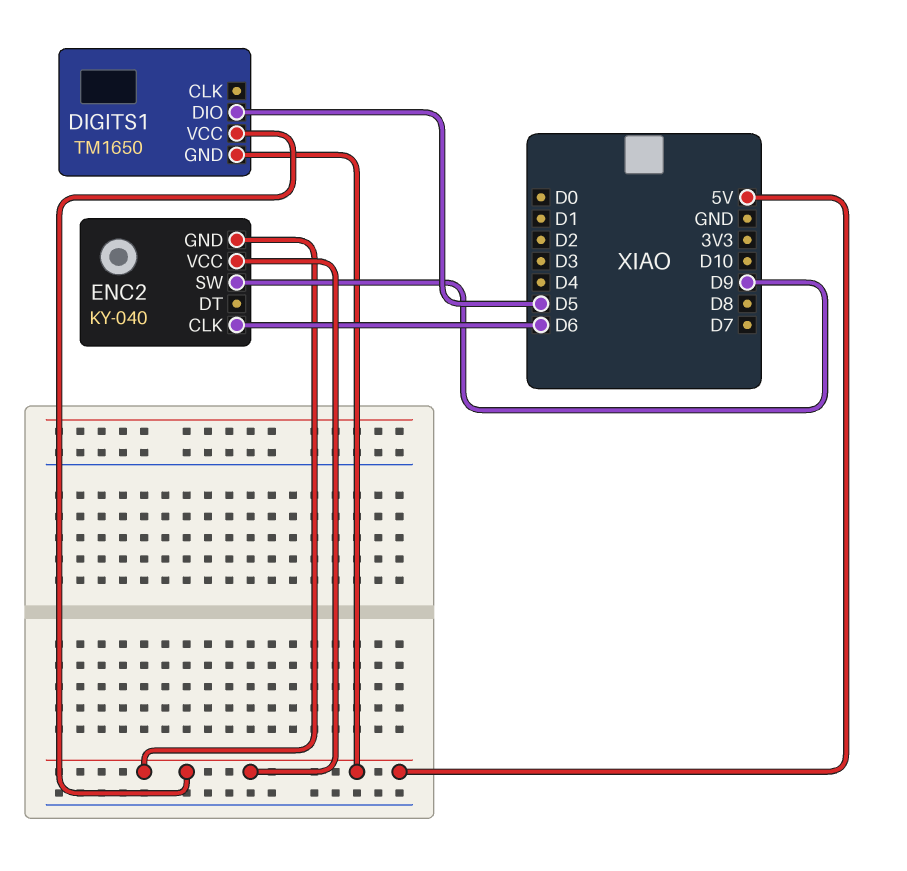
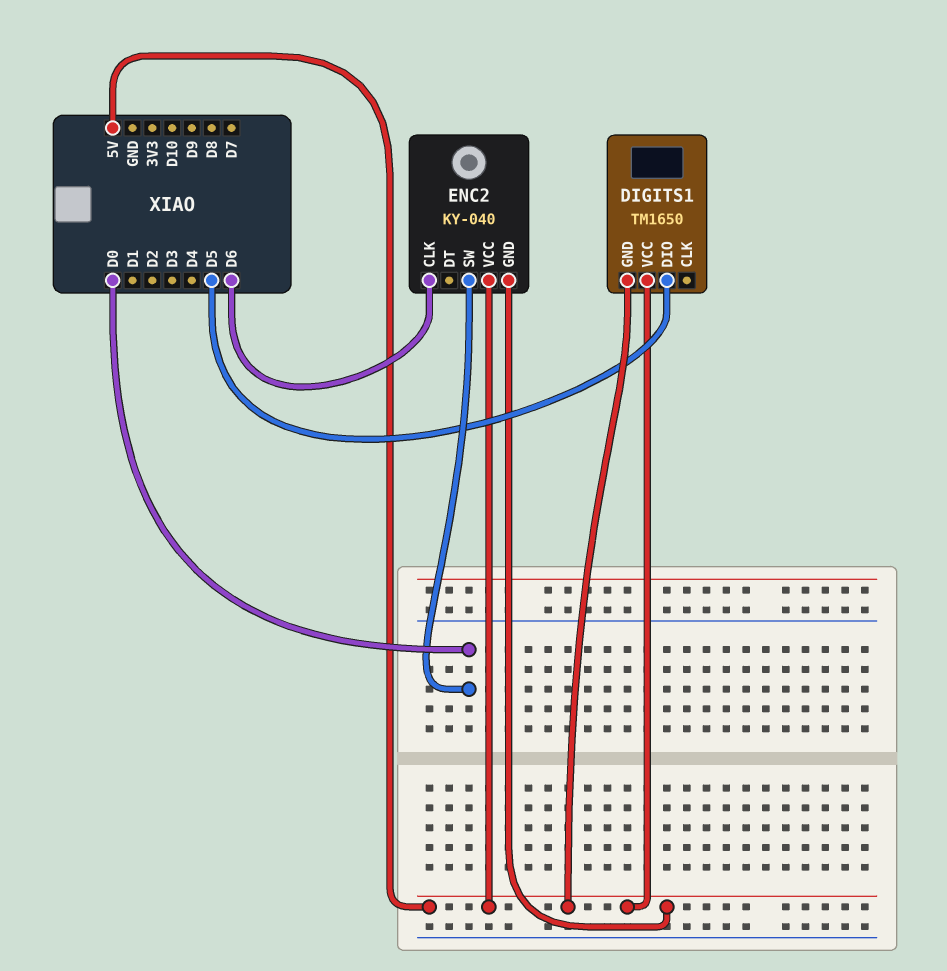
ENC2 pin SW: D9 -> D0

